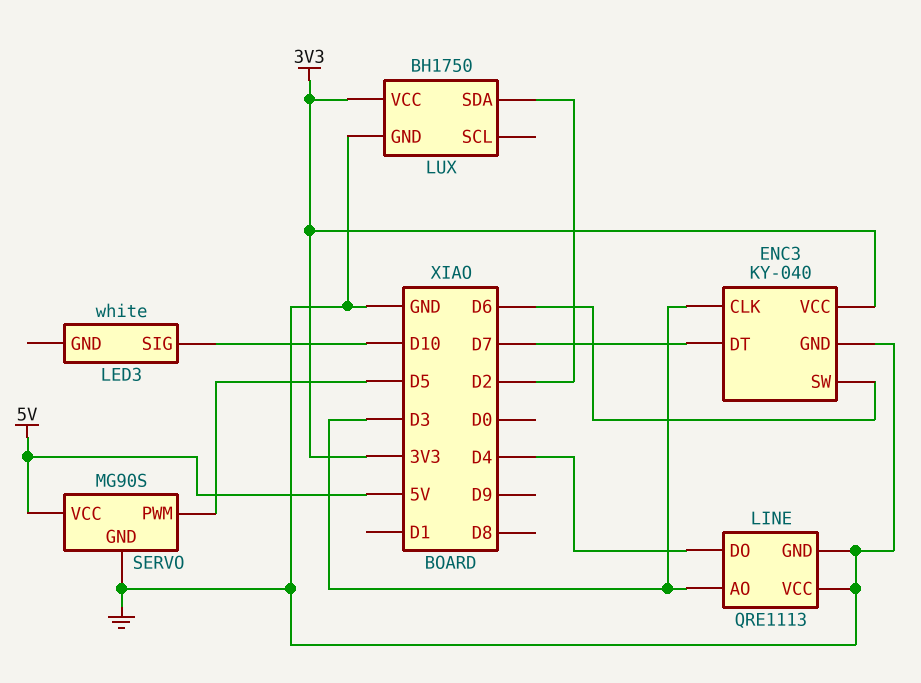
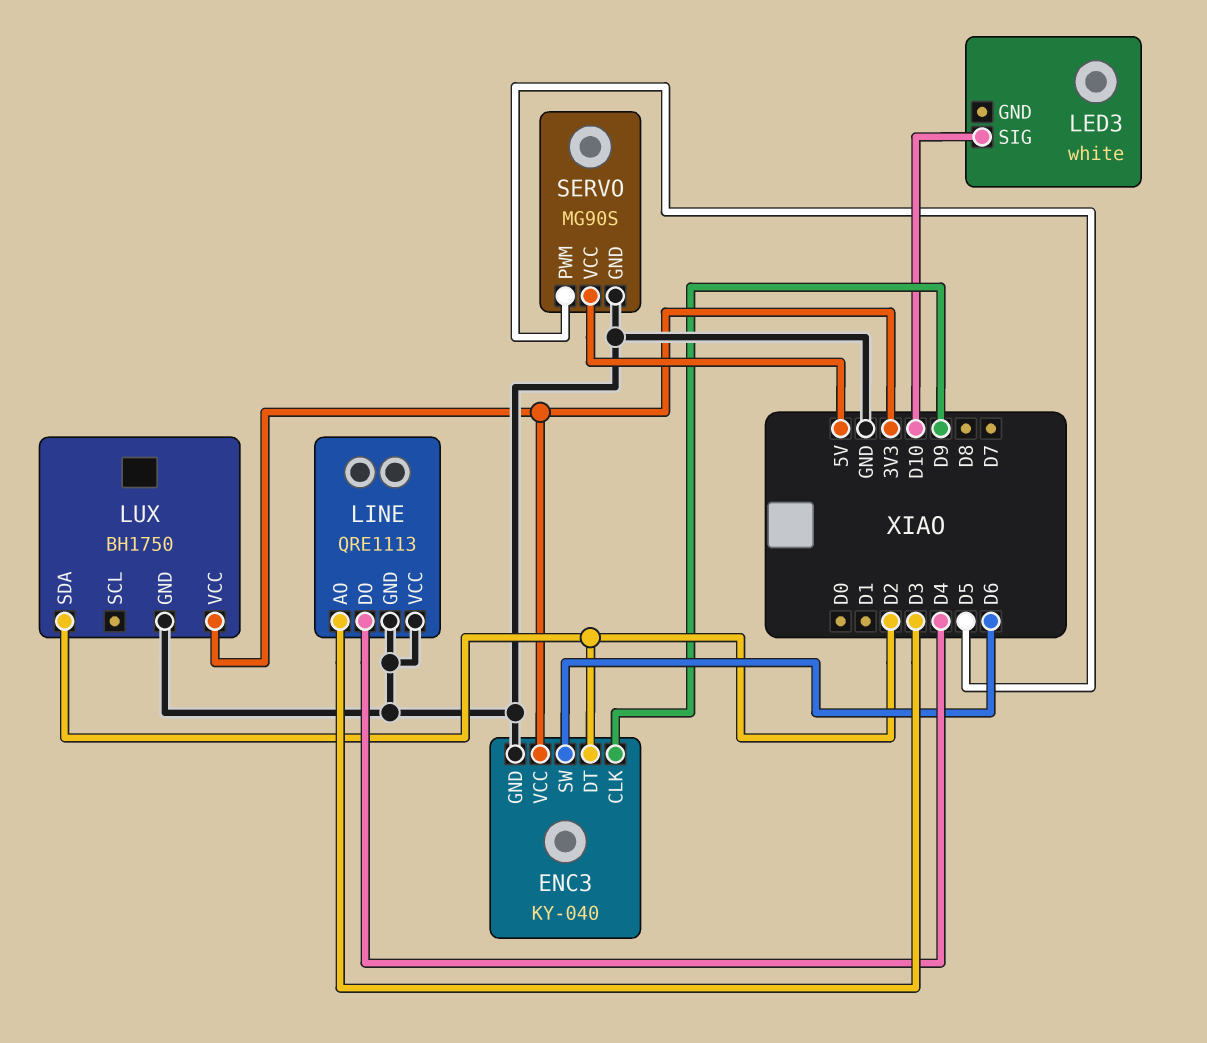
ENC3 pin CLK: D3 -> D9
ENC3 pin DT: D7 -> D2

